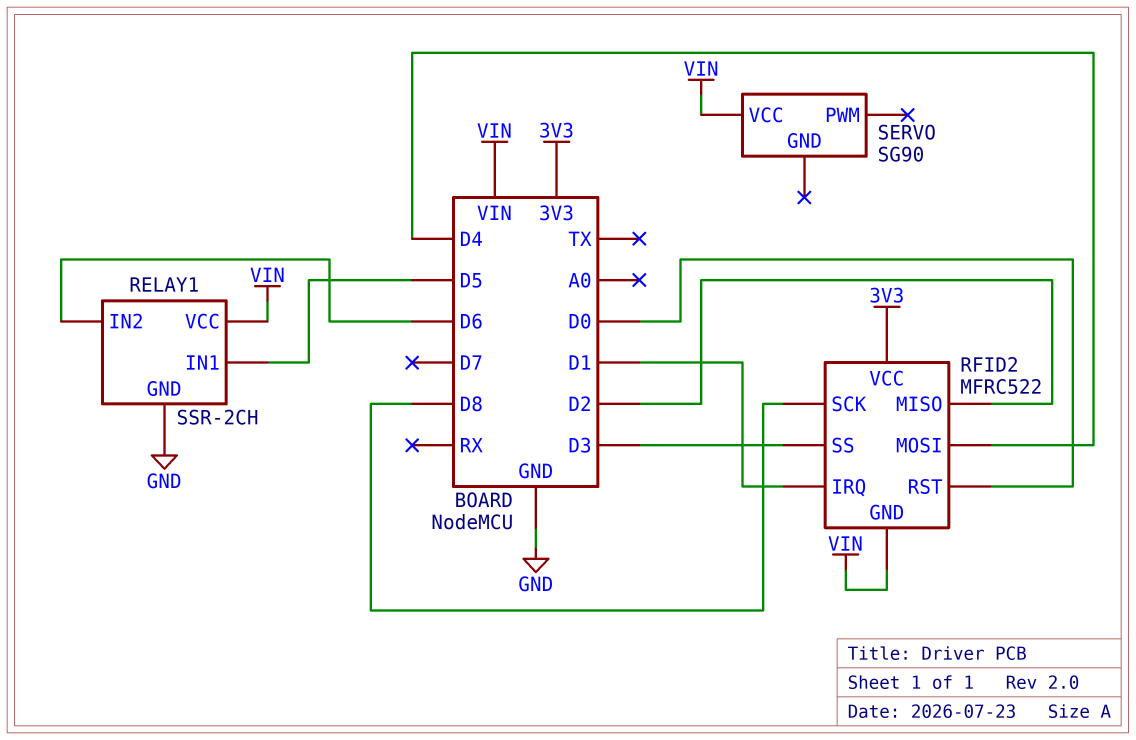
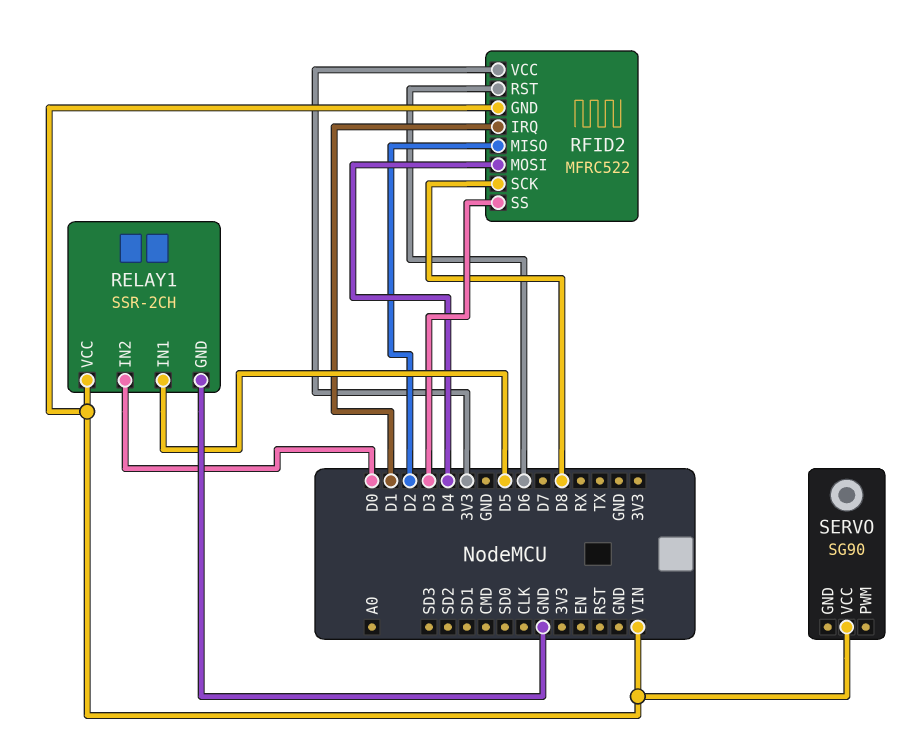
RELAY1 pin IN2: D6 -> D0
RFID2 pin RST: D0 -> D6

